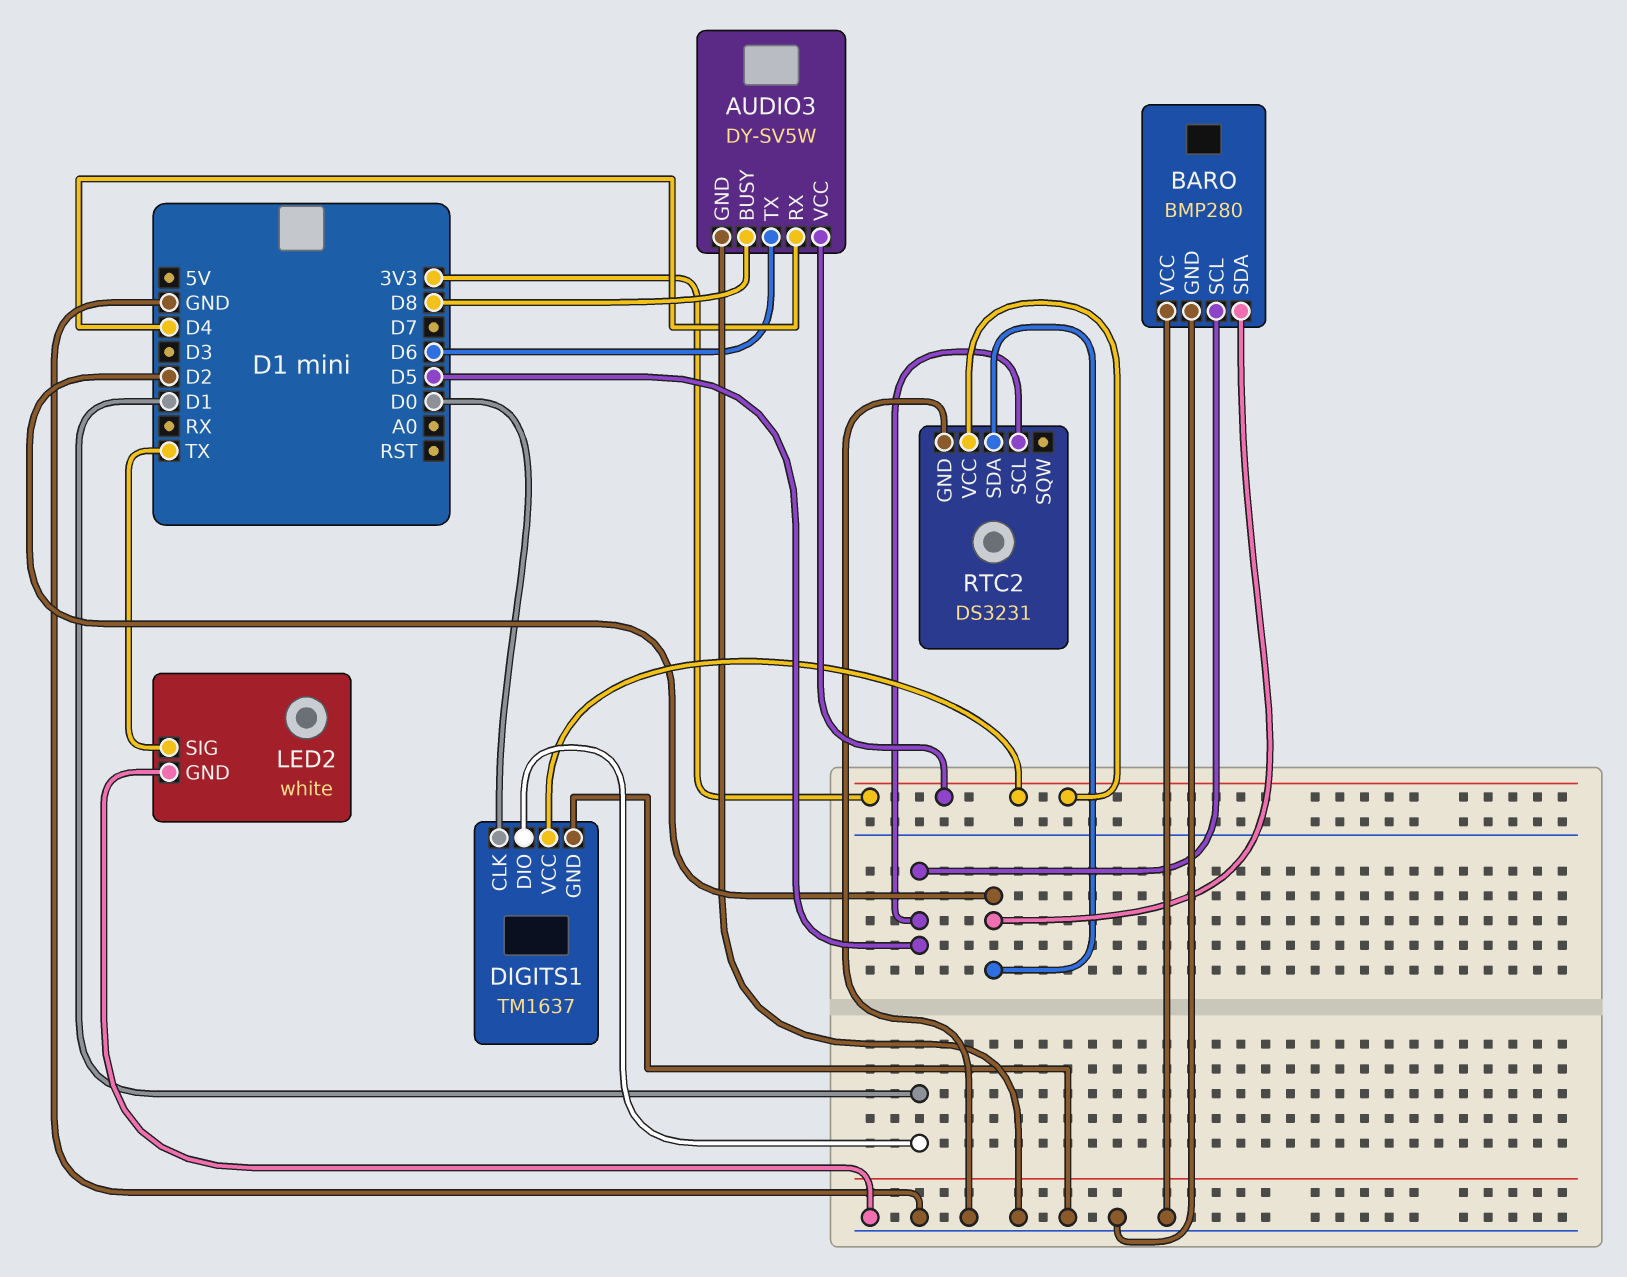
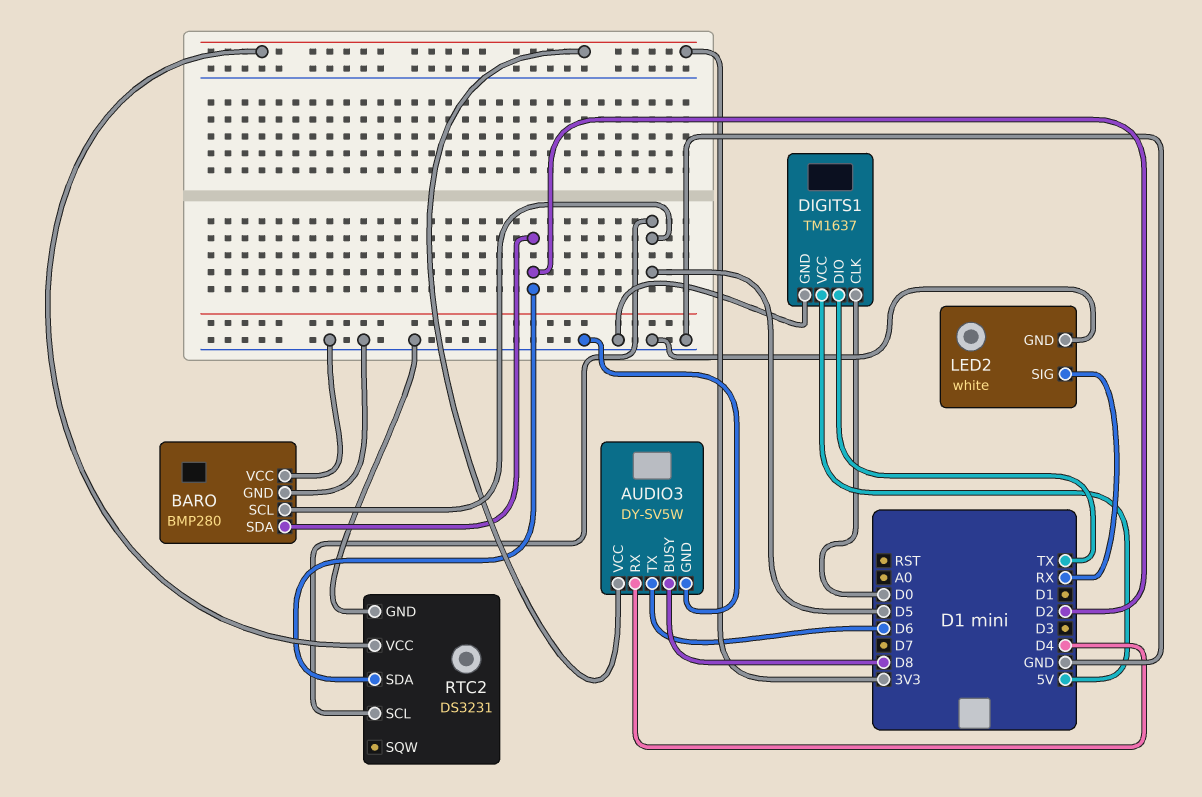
DIGITS1 pin DIO: D1 -> TX
DIGITS1 pin VCC: 3V3 -> 5V
LED2 pin SIG: TX -> RX

